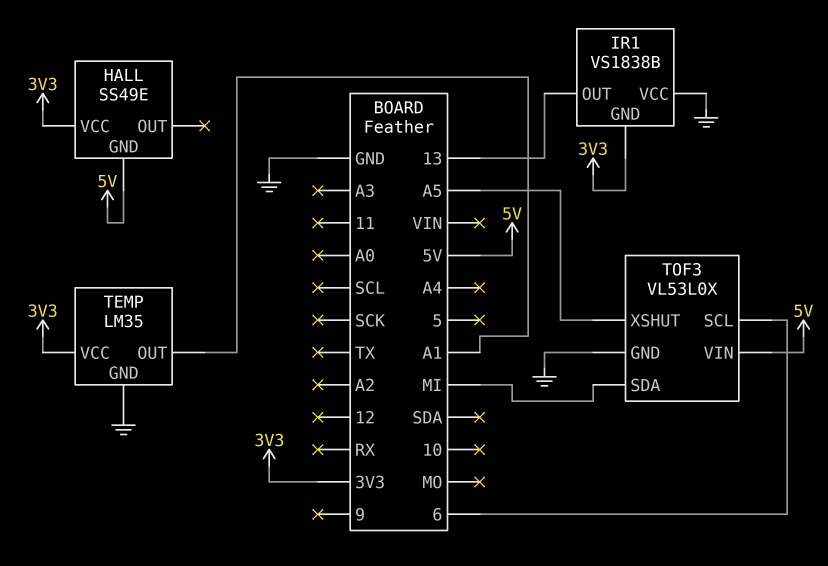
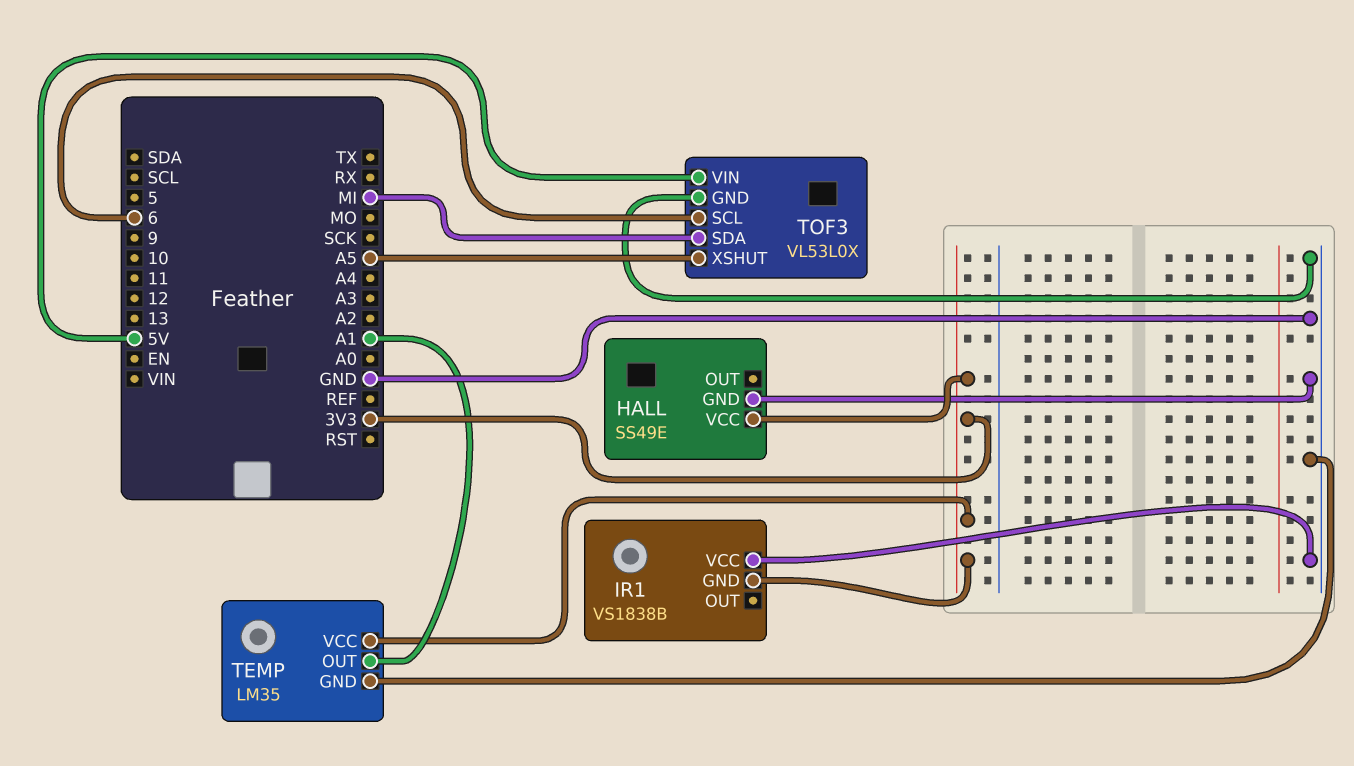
HALL pin GND: 5V -> GND
IR1 pin OUT: 13 -> none

